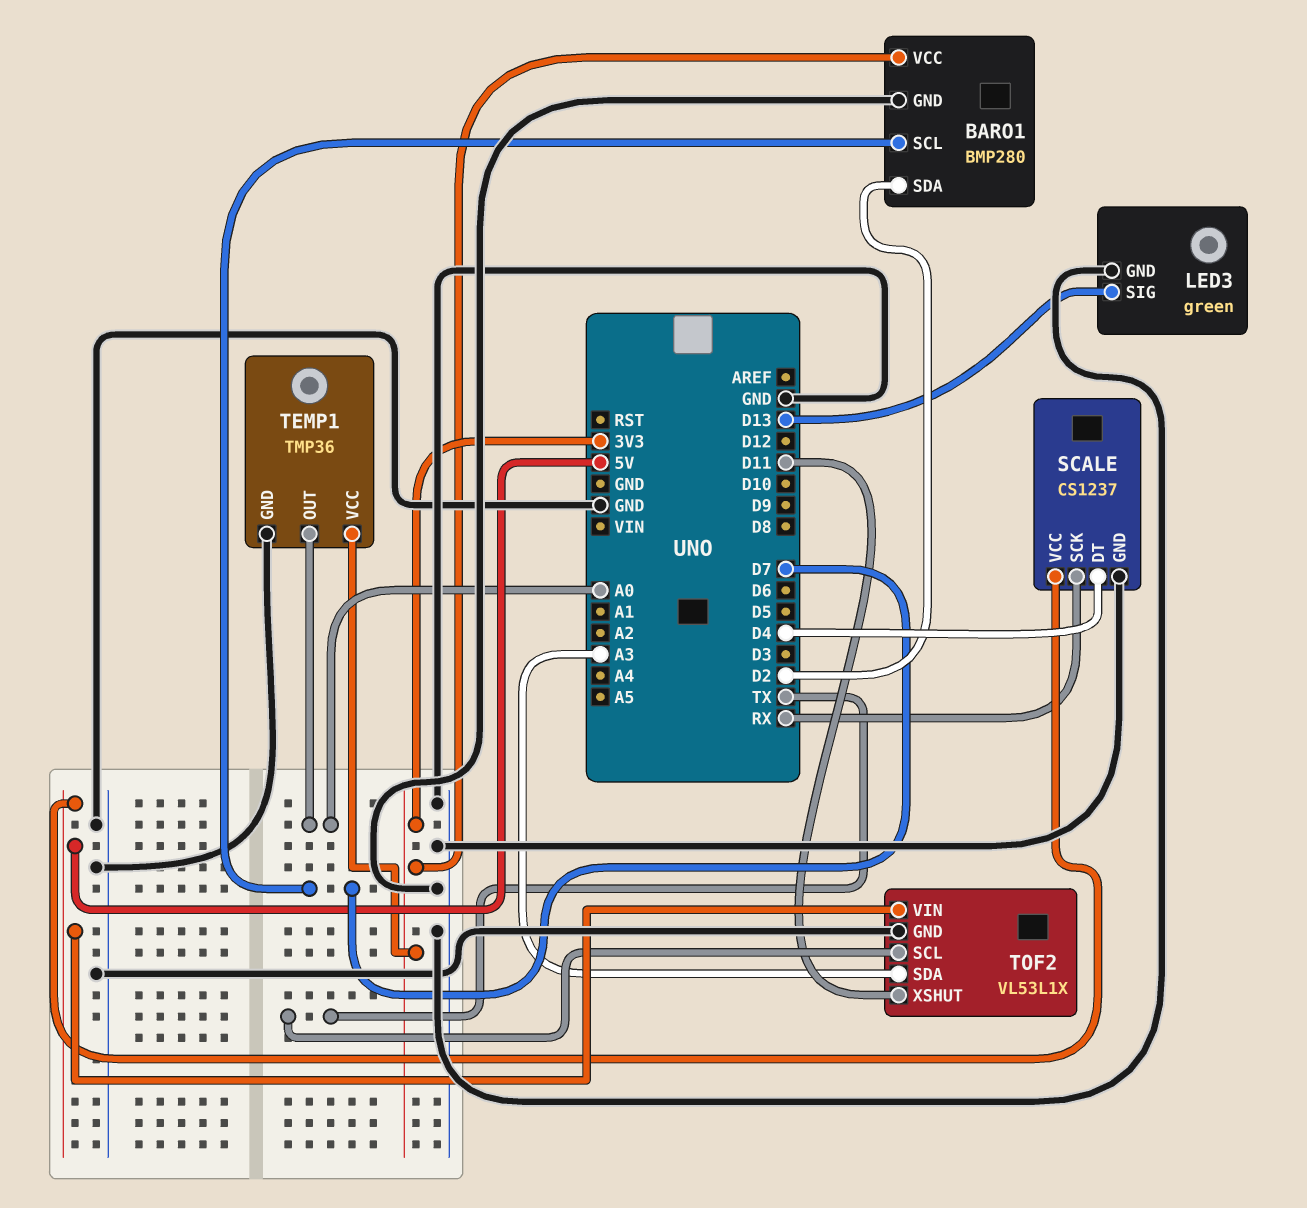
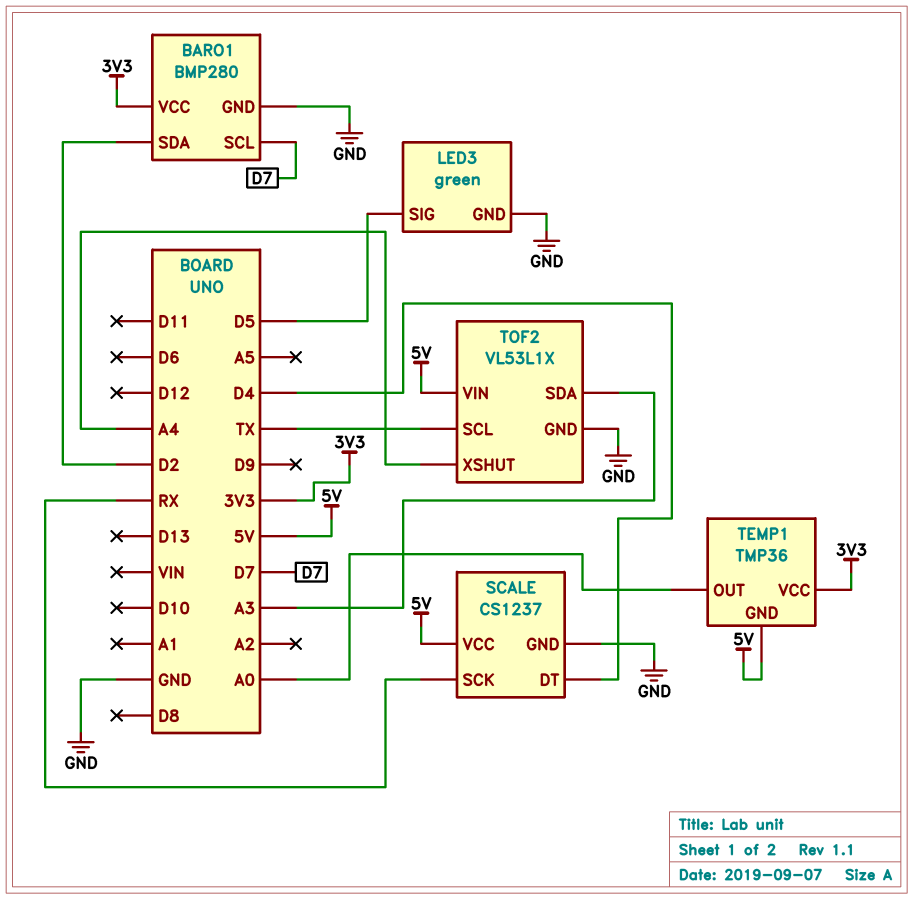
LED3 pin SIG: D13 -> D5
TEMP1 pin GND: GND -> 5V
TOF2 pin XSHUT: D11 -> A4

